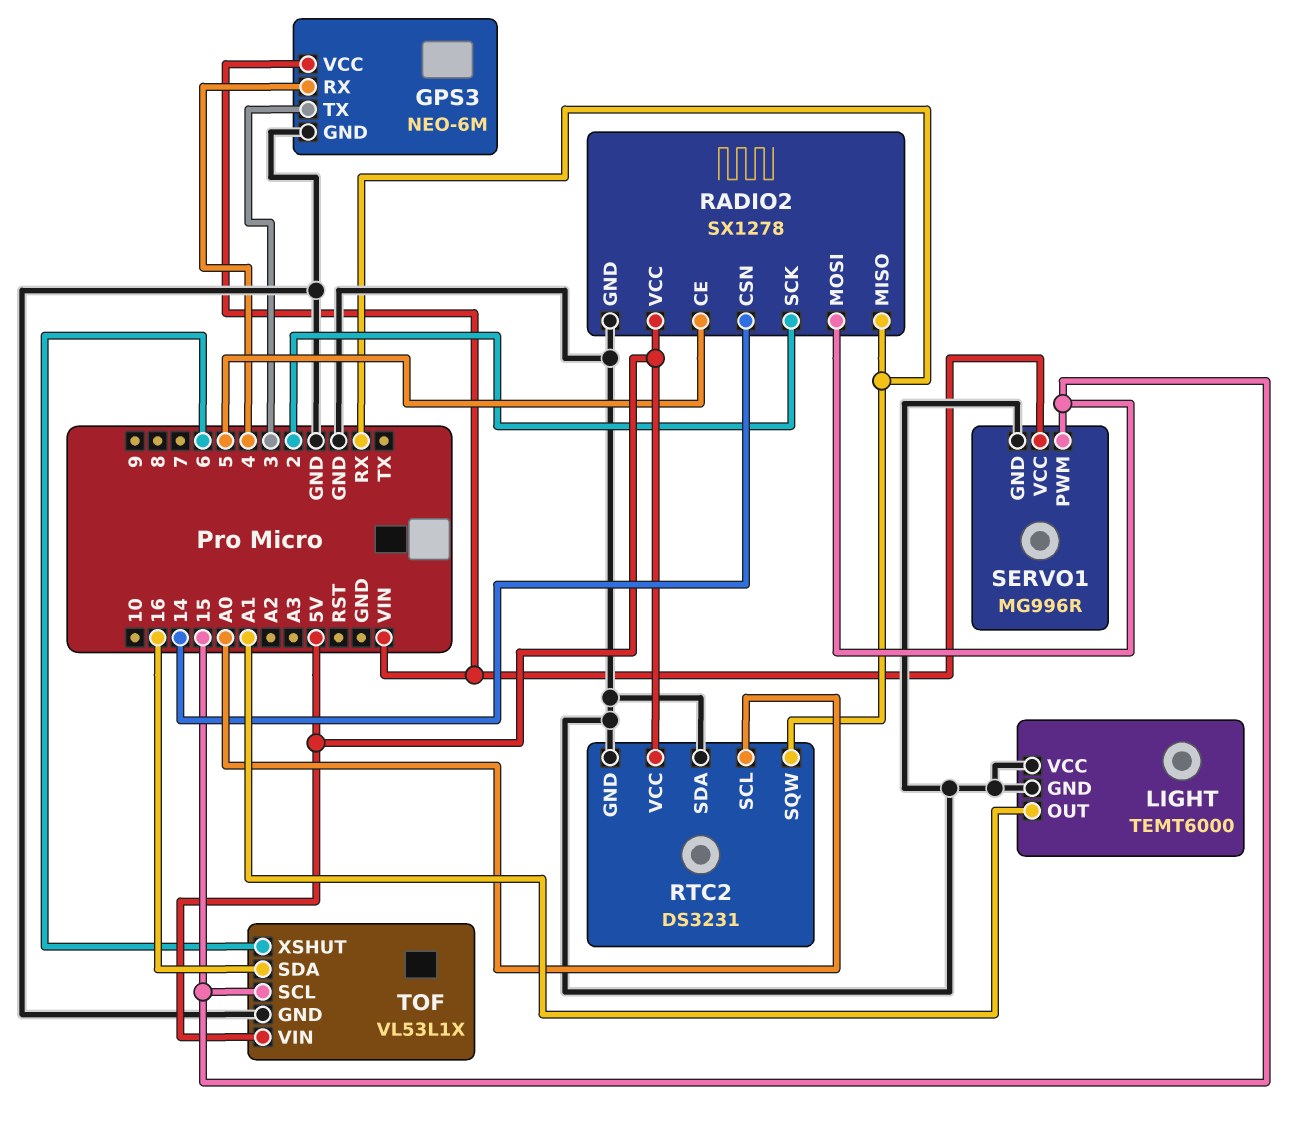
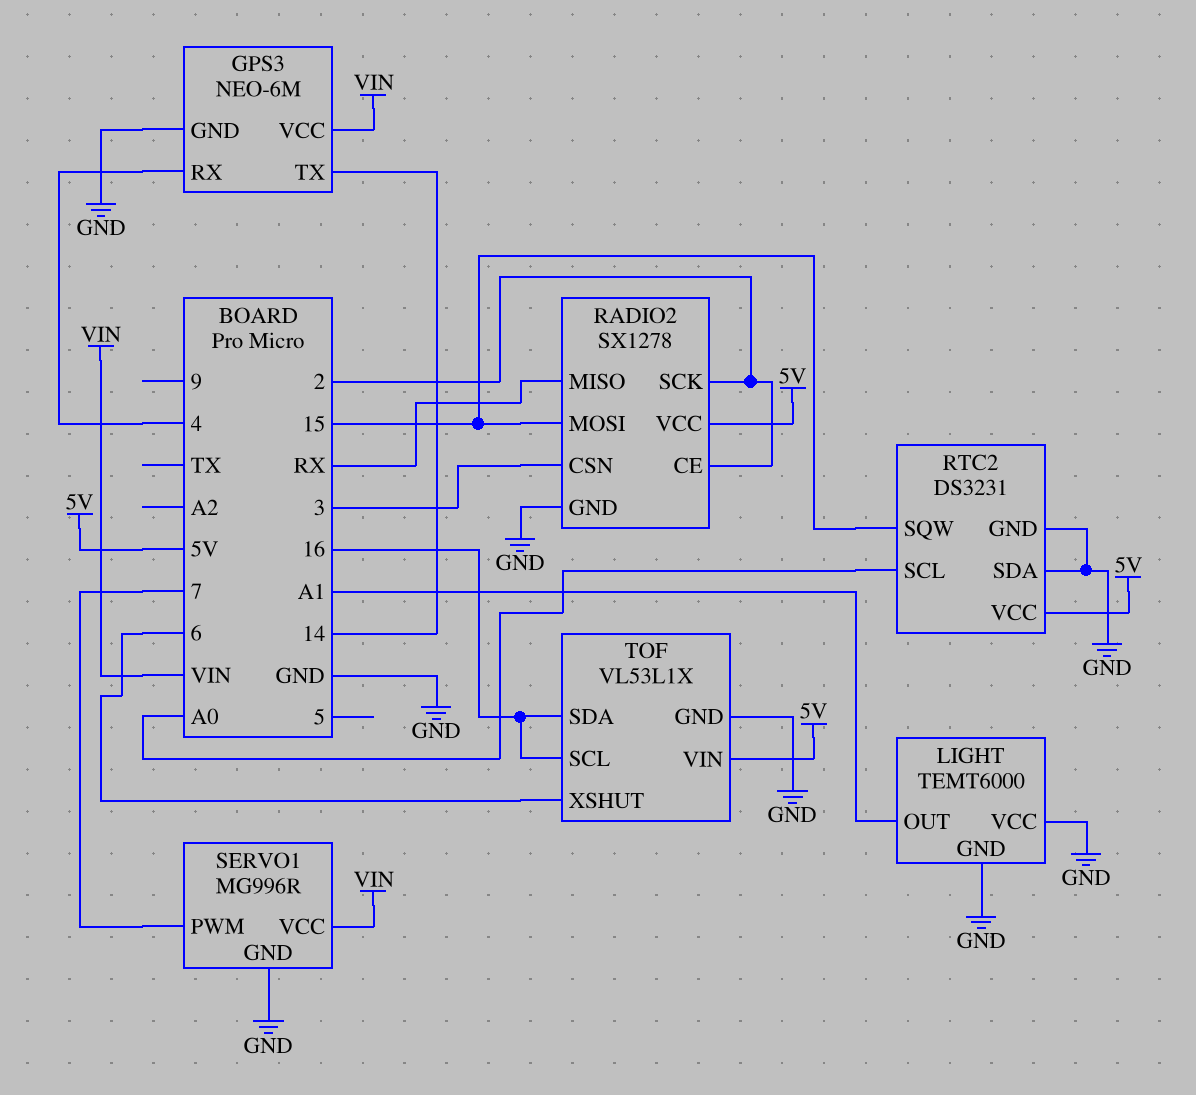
GPS3 pin TX: 3 -> 14
RADIO2 pin CE: 5 -> 2
RADIO2 pin CSN: 14 -> 3
RTC2 pin SQW: RX -> 15
SERVO1 pin PWM: 15 -> 7
TOF pin SCL: 15 -> 16

